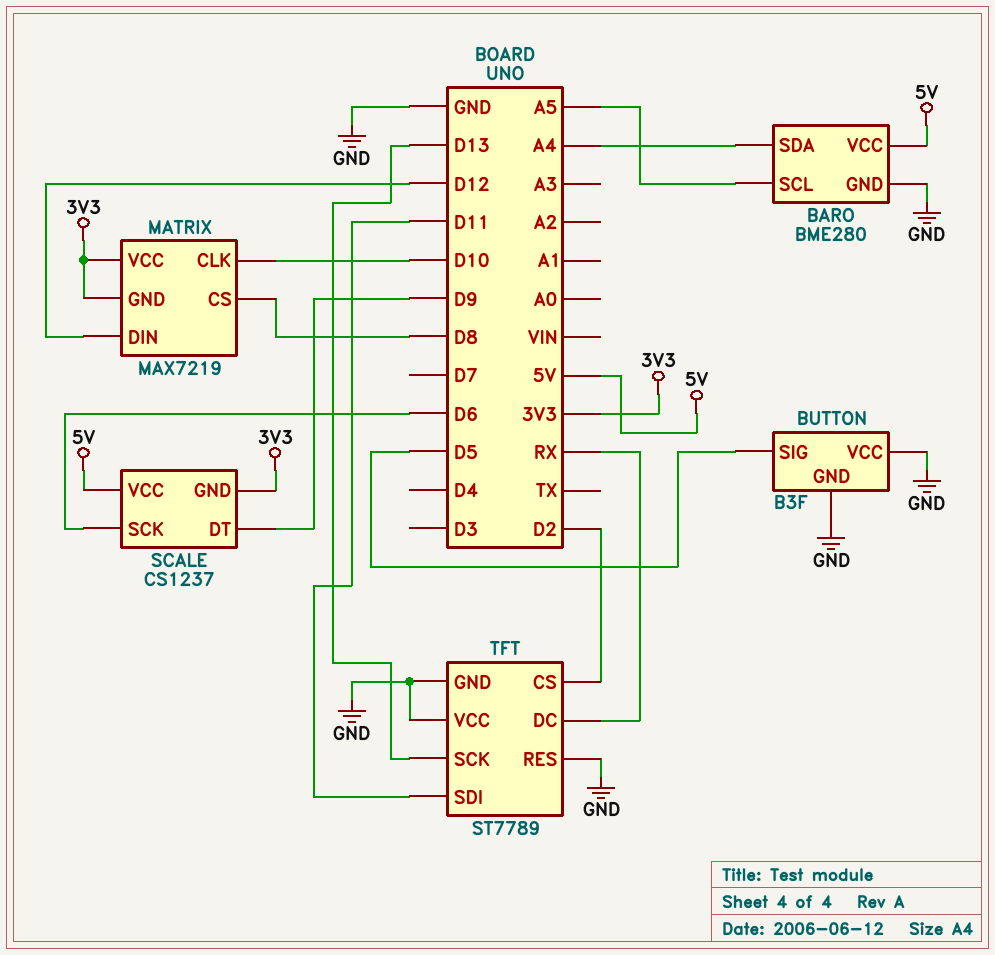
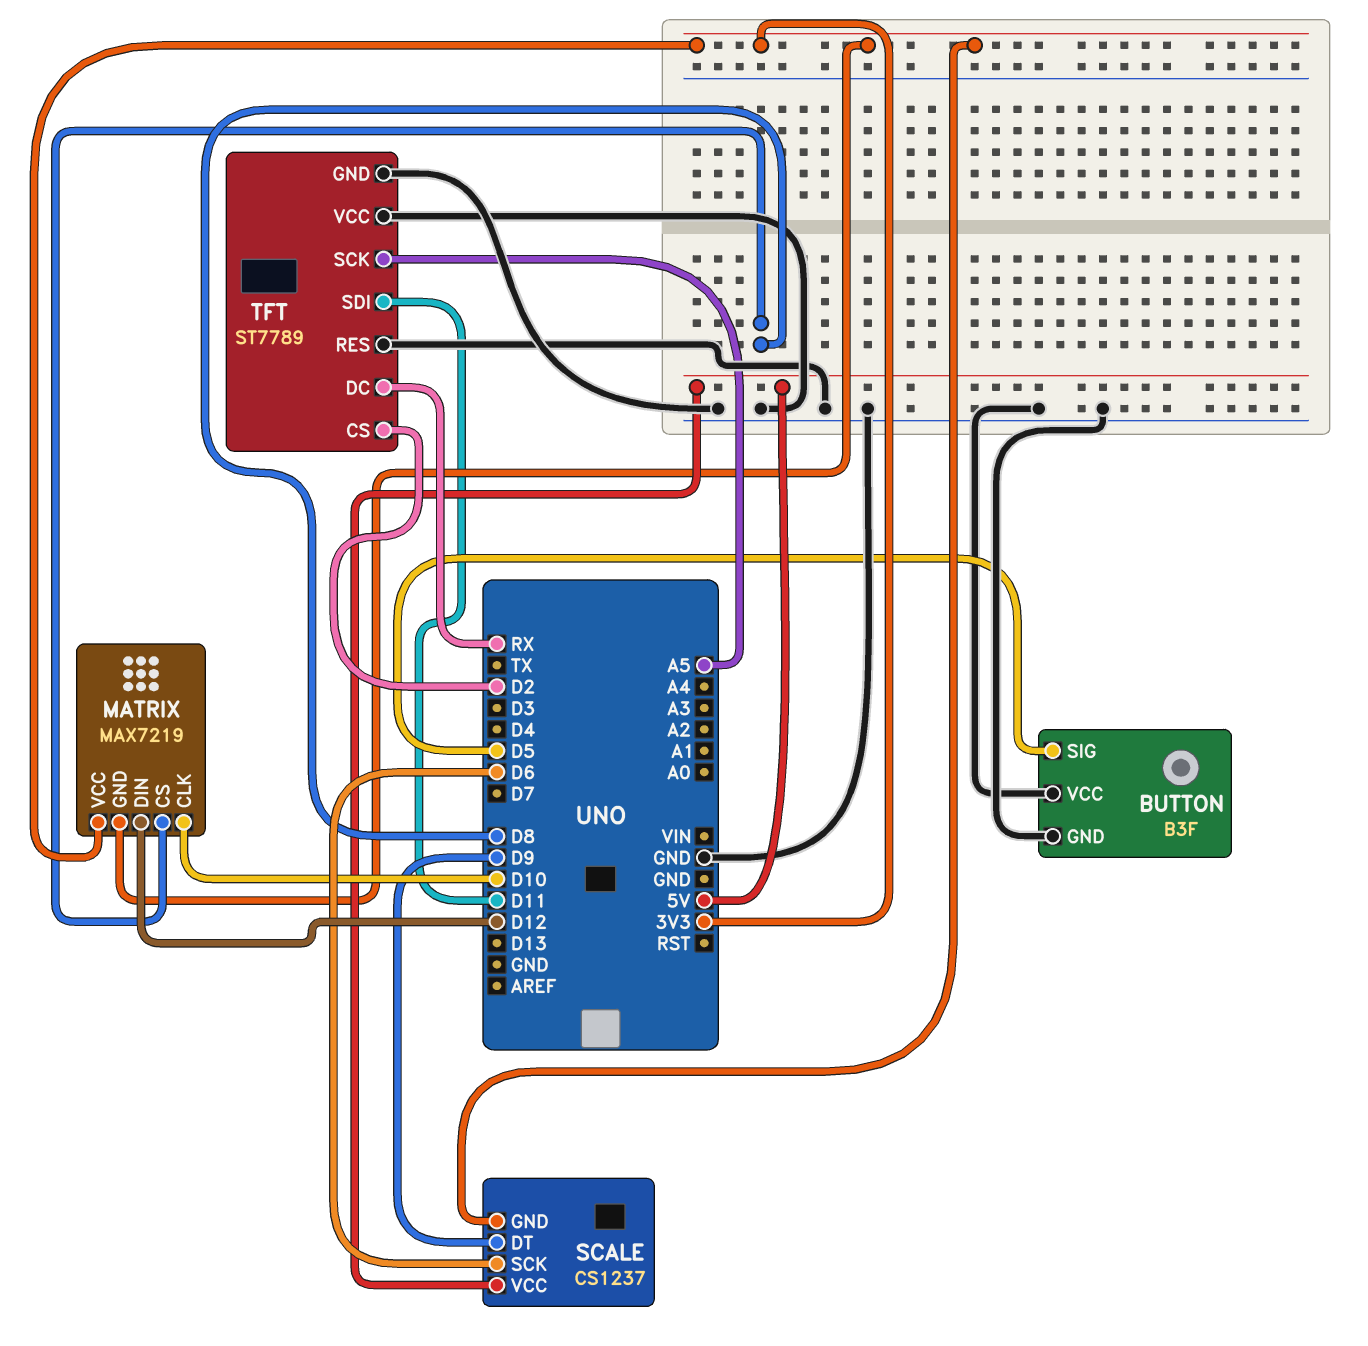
BARO: BME280 -> none
BARO pin GND: GND -> none
BARO pin SCL: A5 -> none
BARO pin SDA: A4 -> none
BARO pin VCC: 5V -> none
TFT pin SCK: D13 -> A5

